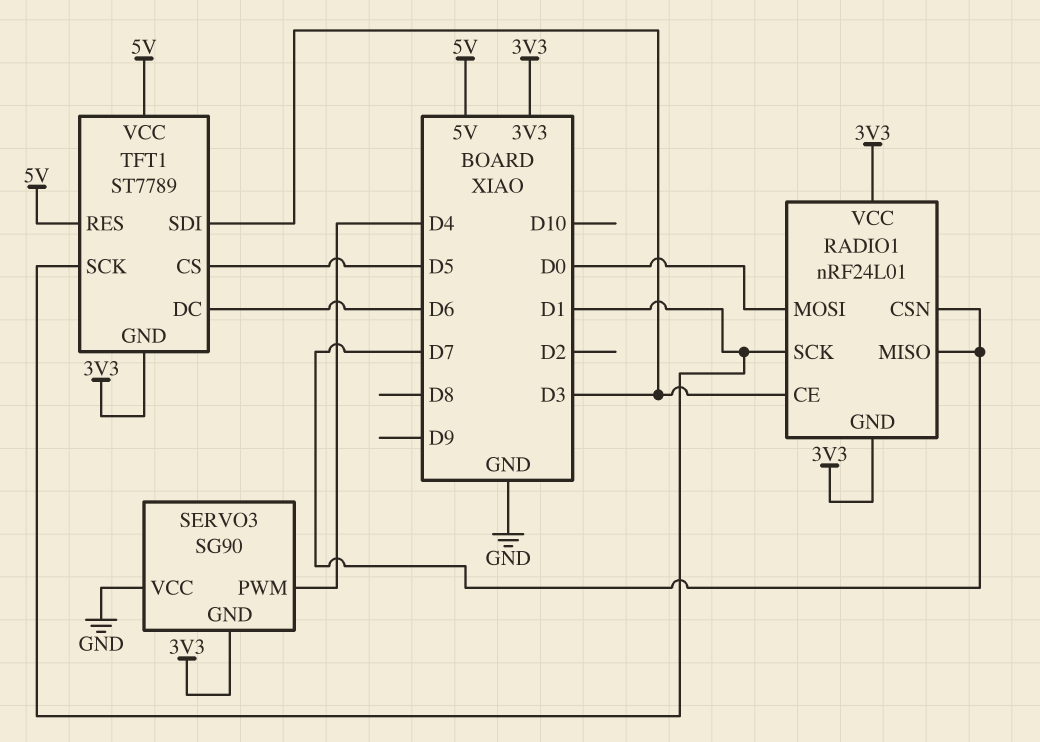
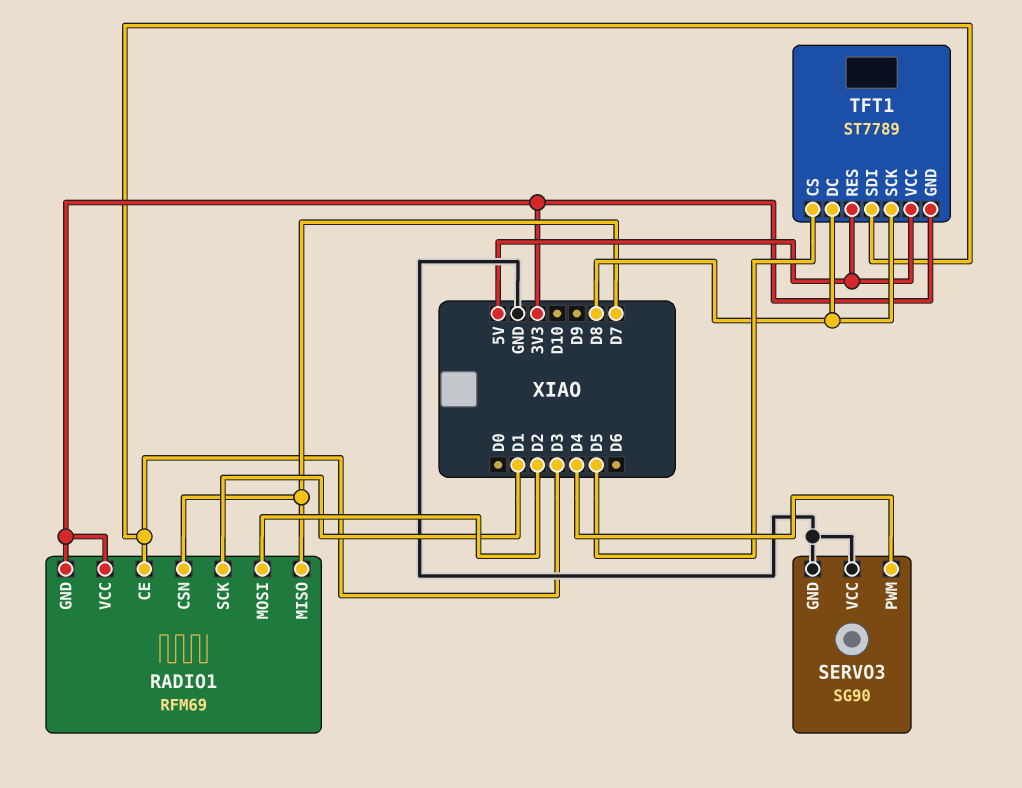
RADIO1: nRF24L01 -> RFM69
RADIO1 pin MOSI: D0 -> D2
SERVO3 pin GND: 3V3 -> GND
TFT1 pin DC: D6 -> D8
TFT1 pin SCK: D1 -> D8

